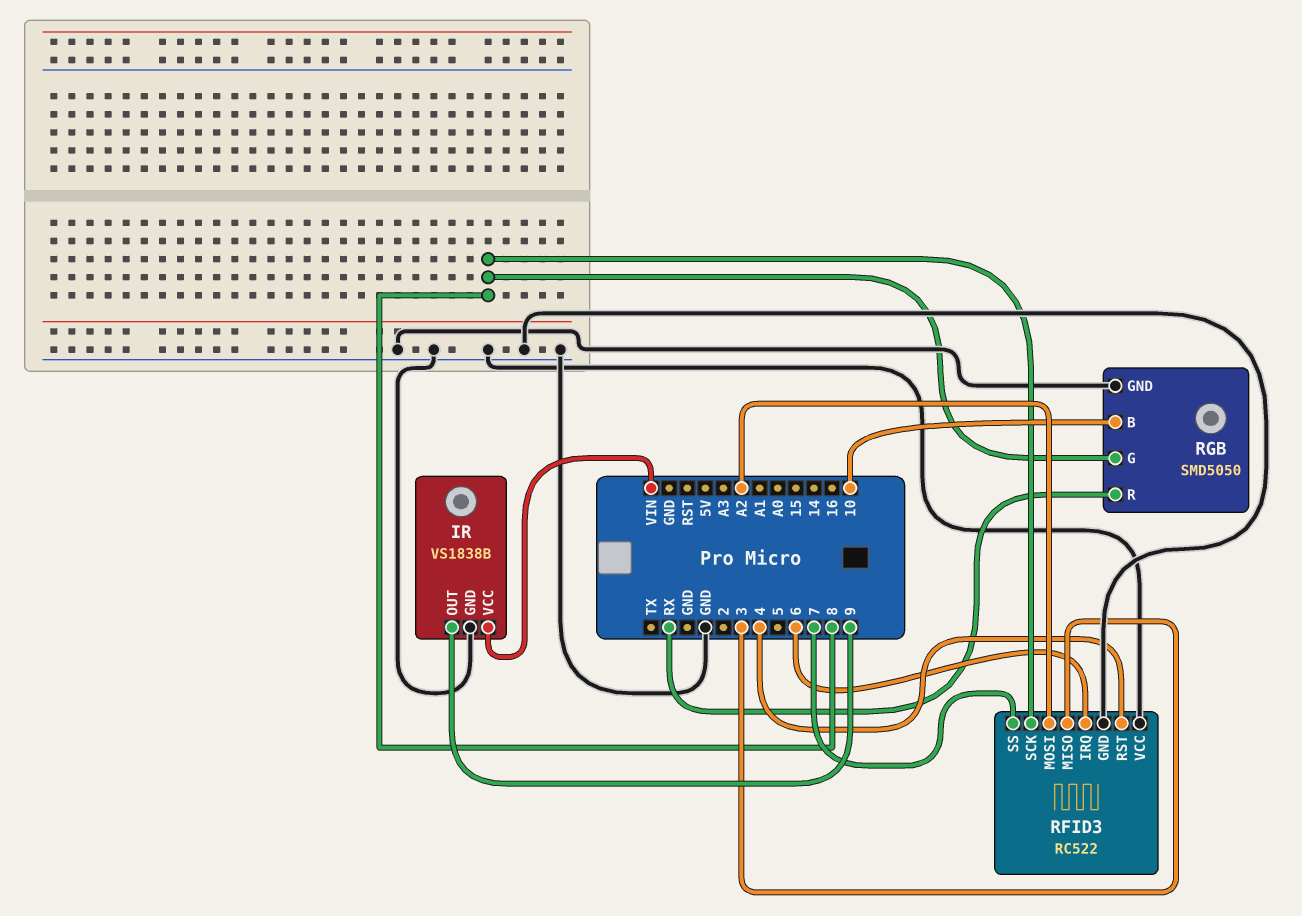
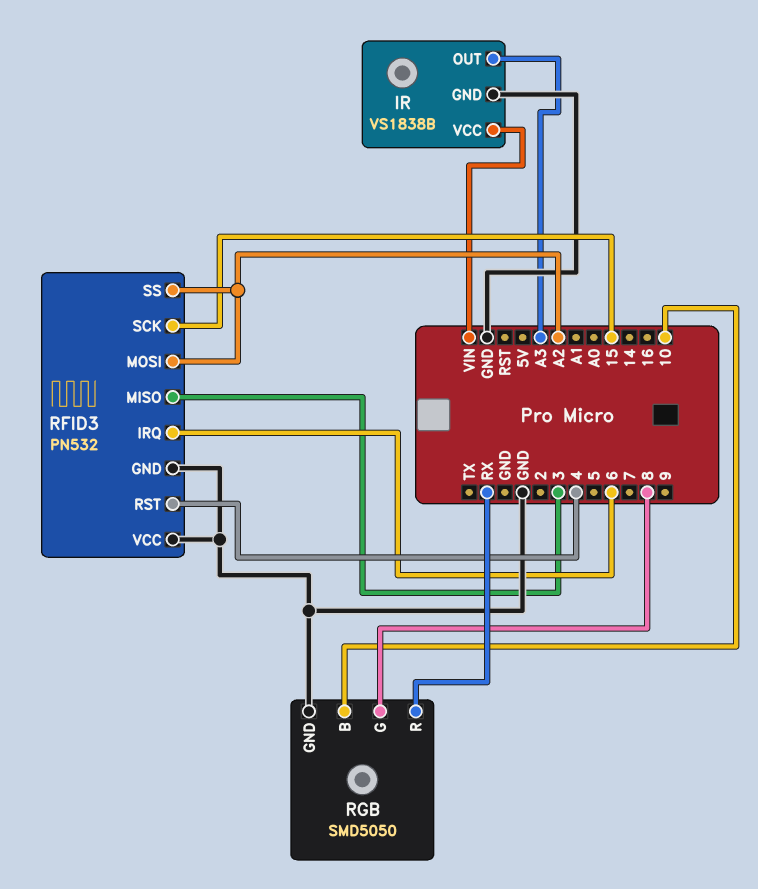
IR pin OUT: 9 -> A3
RFID3: RC522 -> PN532
RFID3 pin SCK: 8 -> 15
RFID3 pin SS: 7 -> A2

